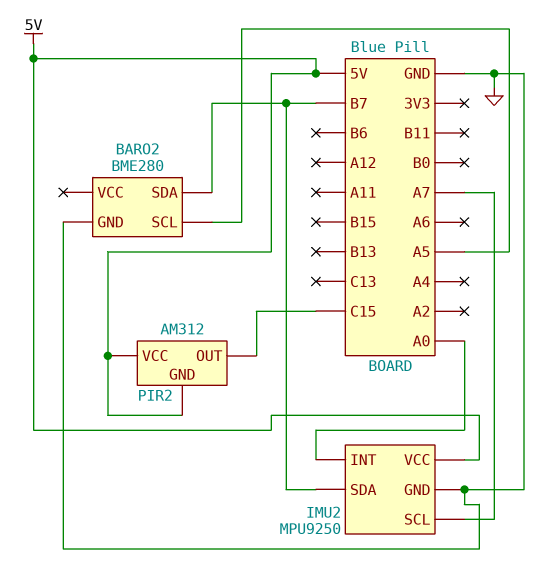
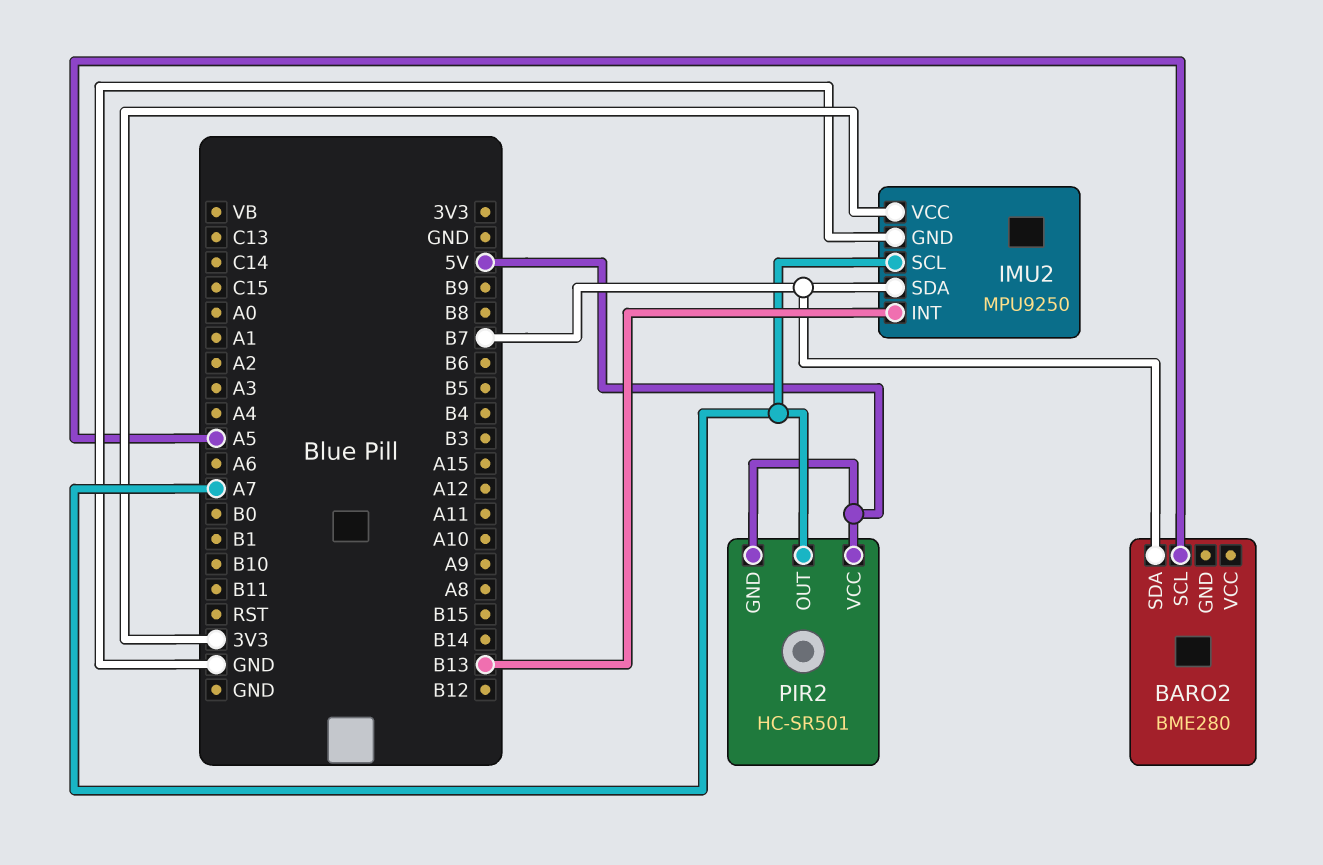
BARO2 pin GND: GND -> none
IMU2 pin INT: A0 -> B13
IMU2 pin VCC: 5V -> 3V3
PIR2: AM312 -> HC-SR501
PIR2 pin OUT: C15 -> A7

